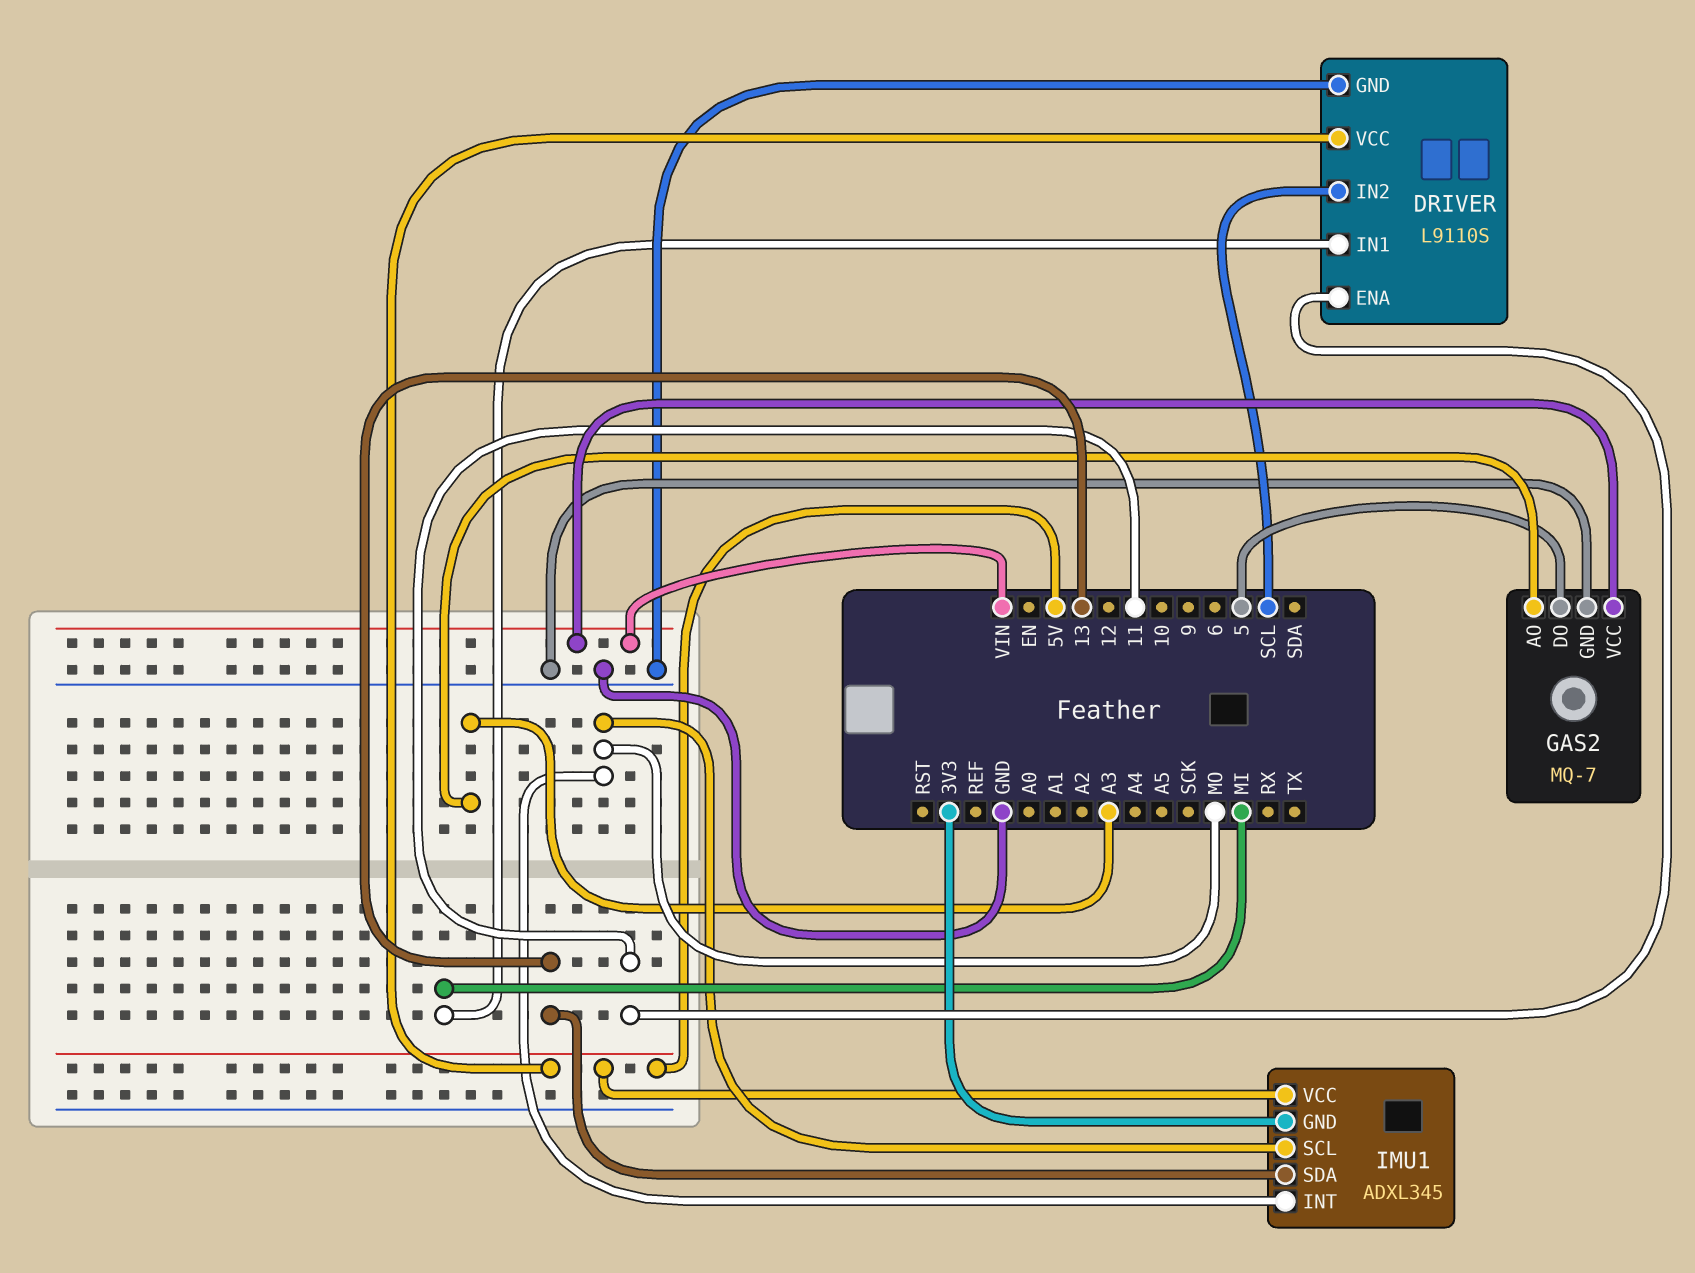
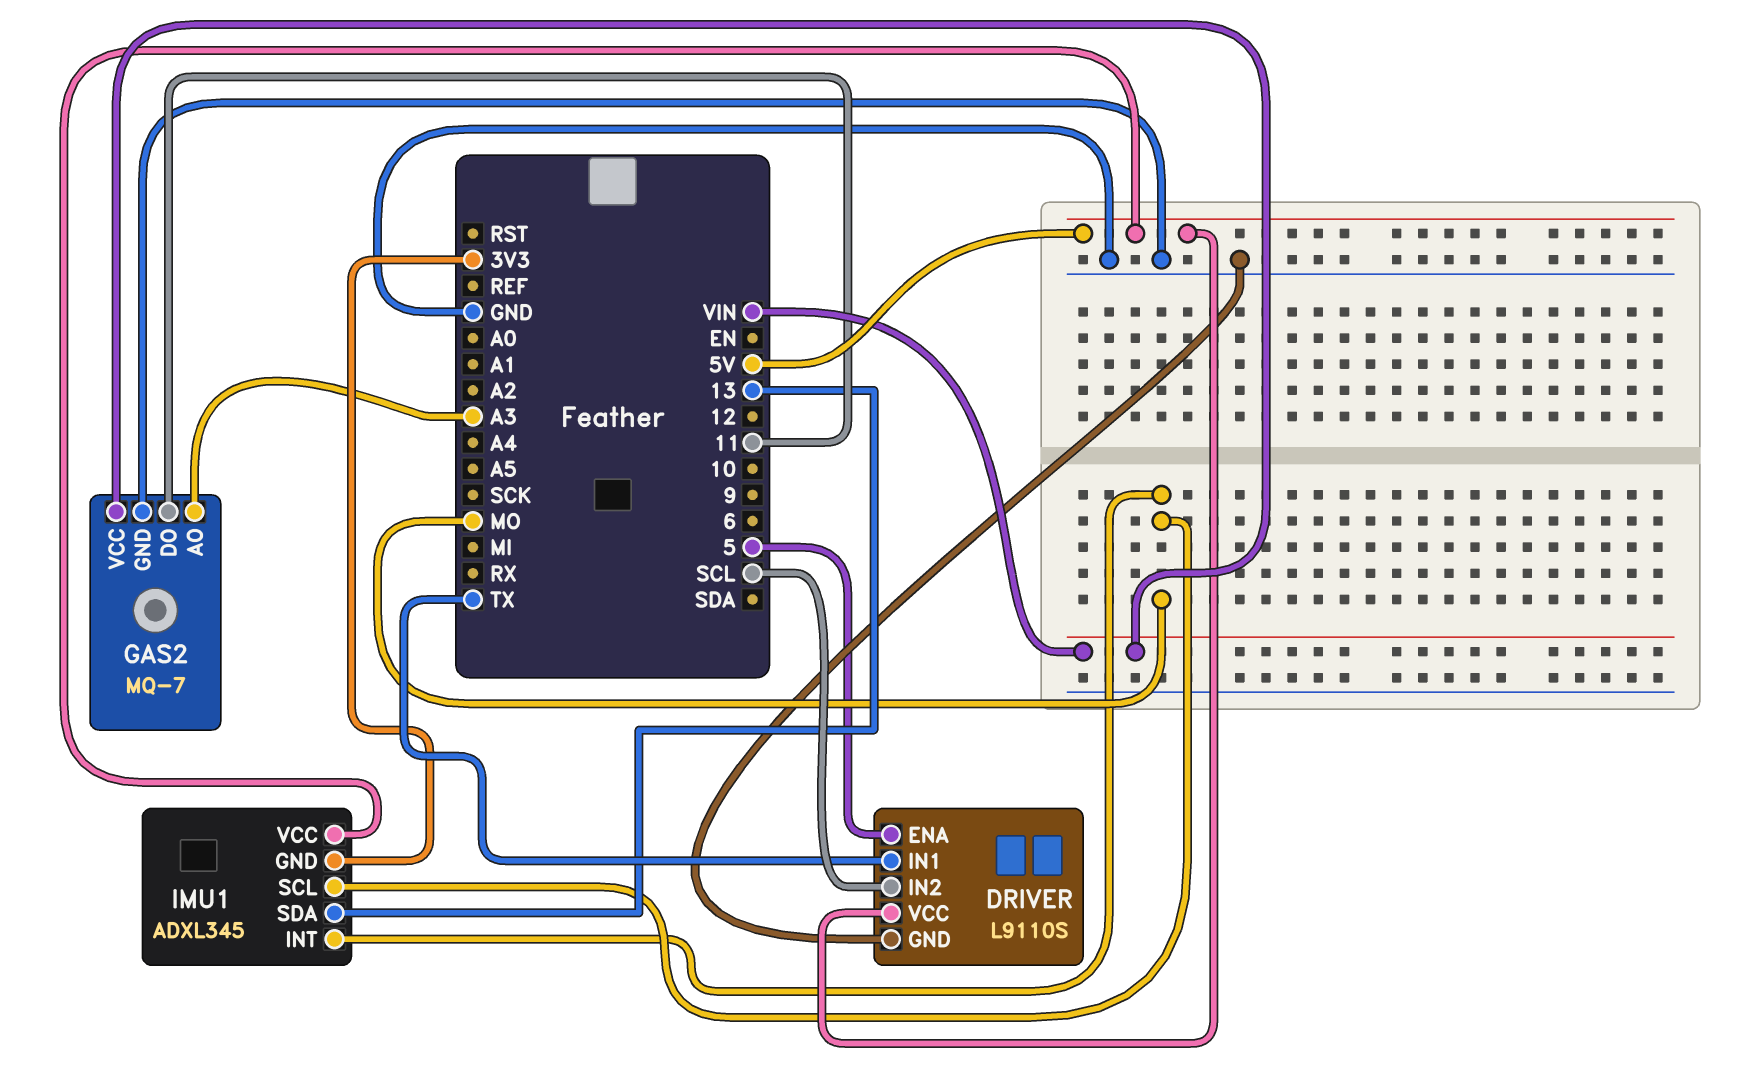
DRIVER pin ENA: 11 -> 5
DRIVER pin IN1: MI -> TX
GAS2 pin DO: 5 -> 11

